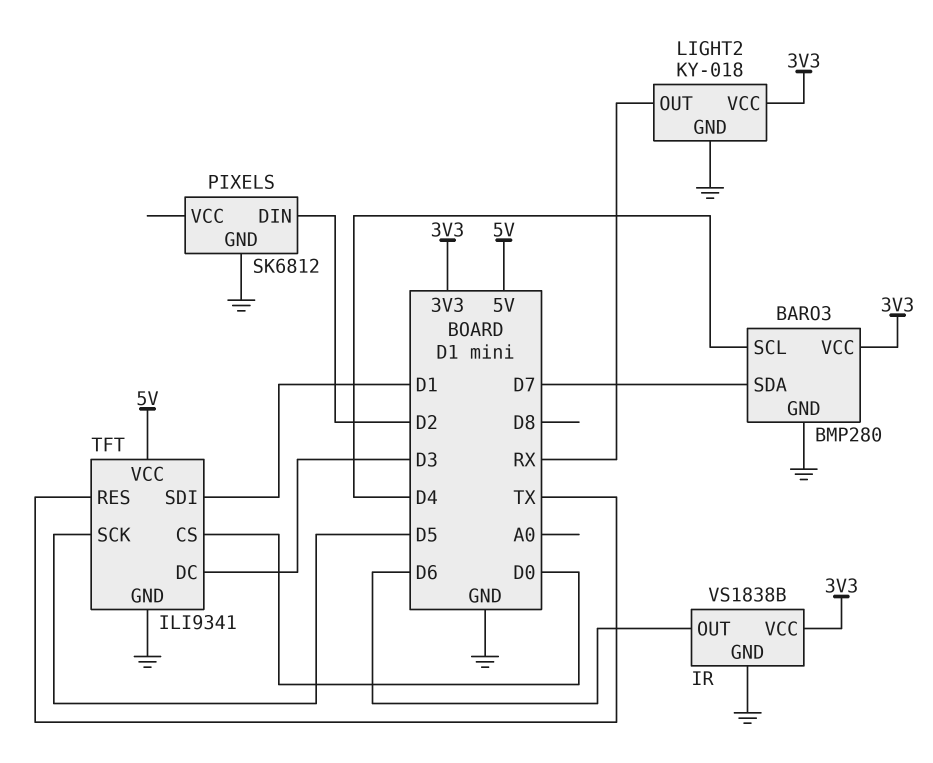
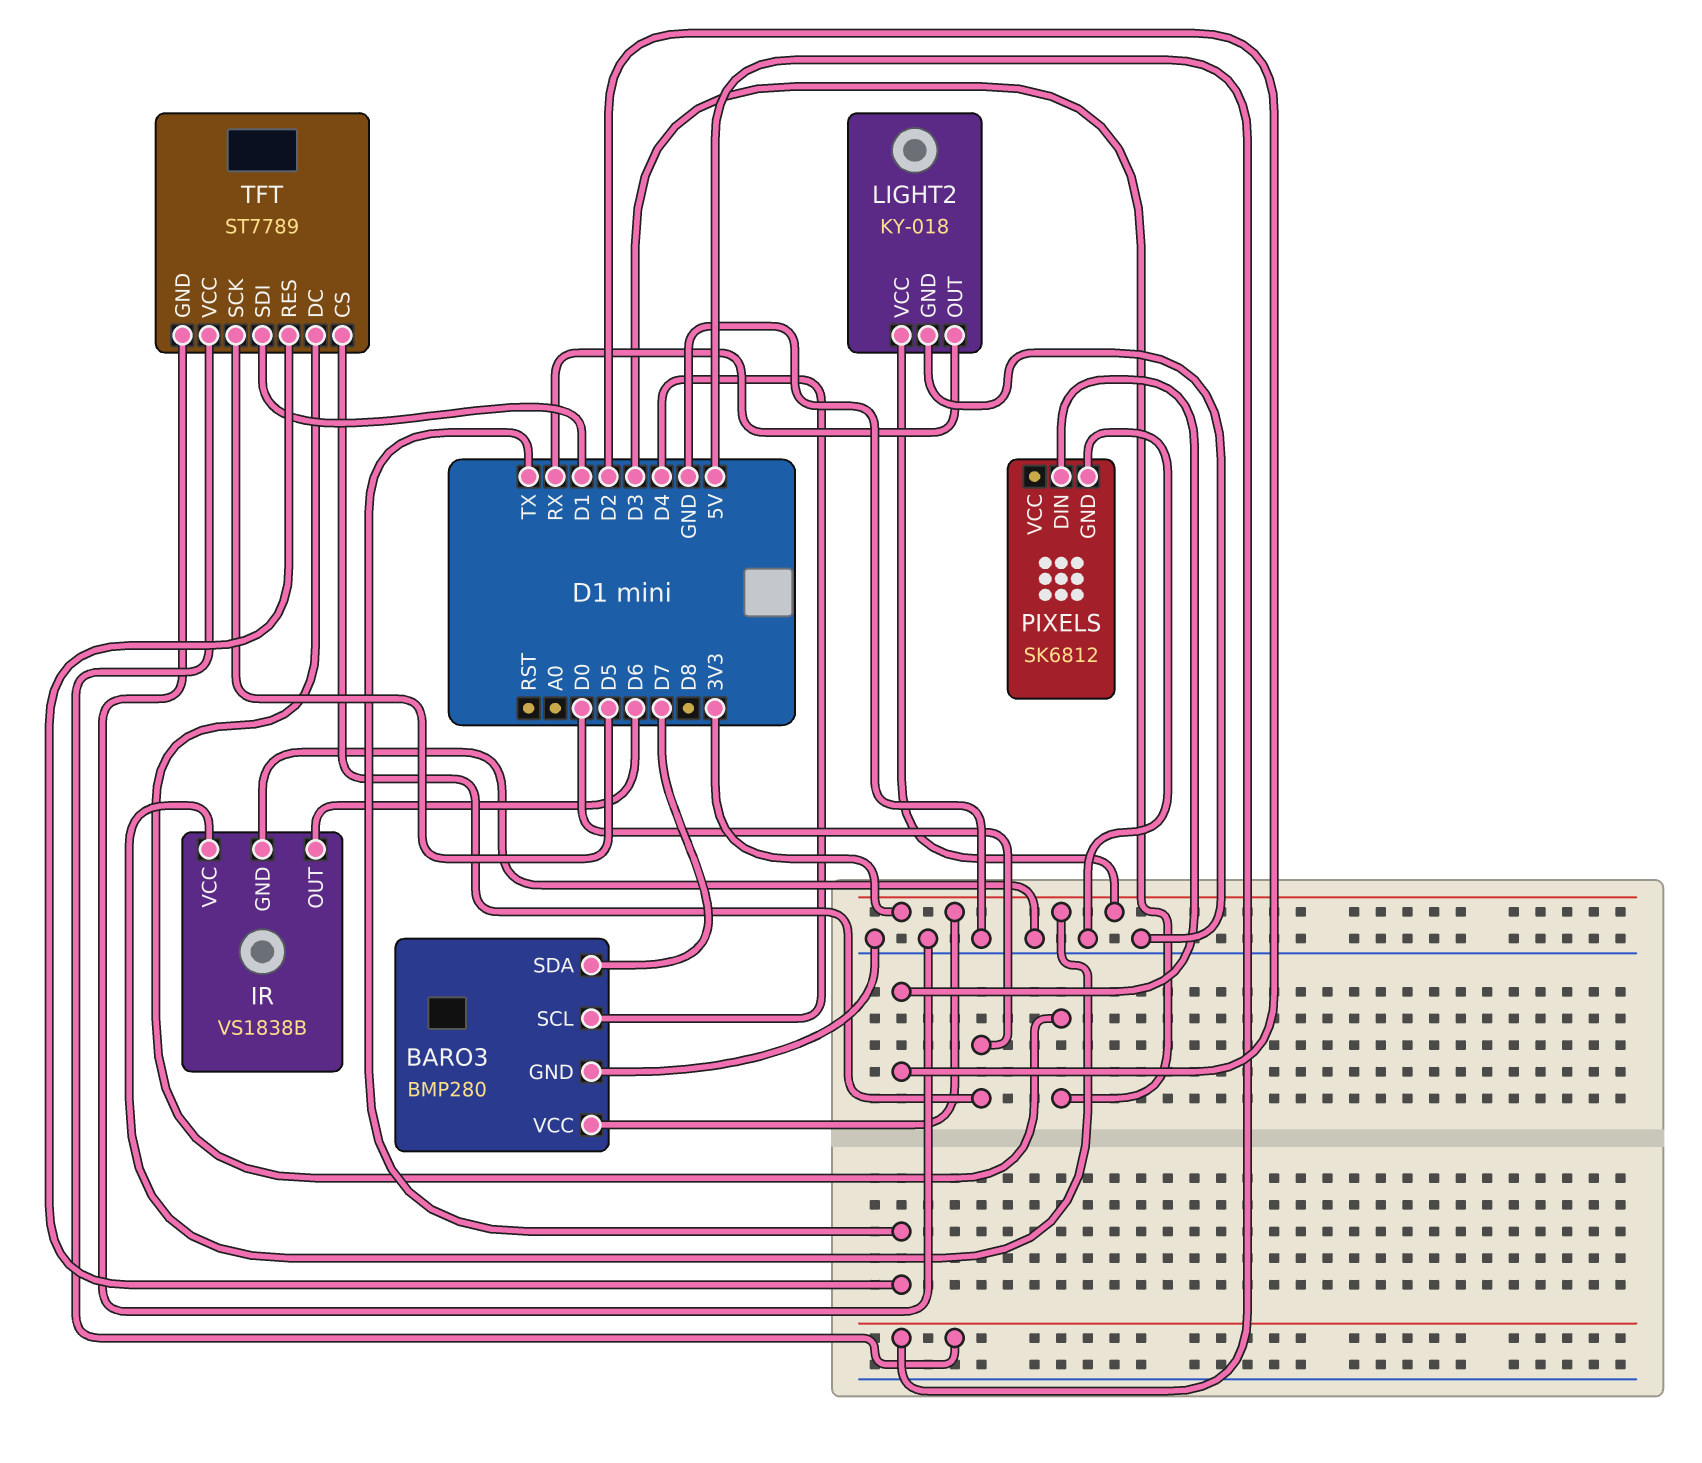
TFT: ILI9341 -> ST7789

